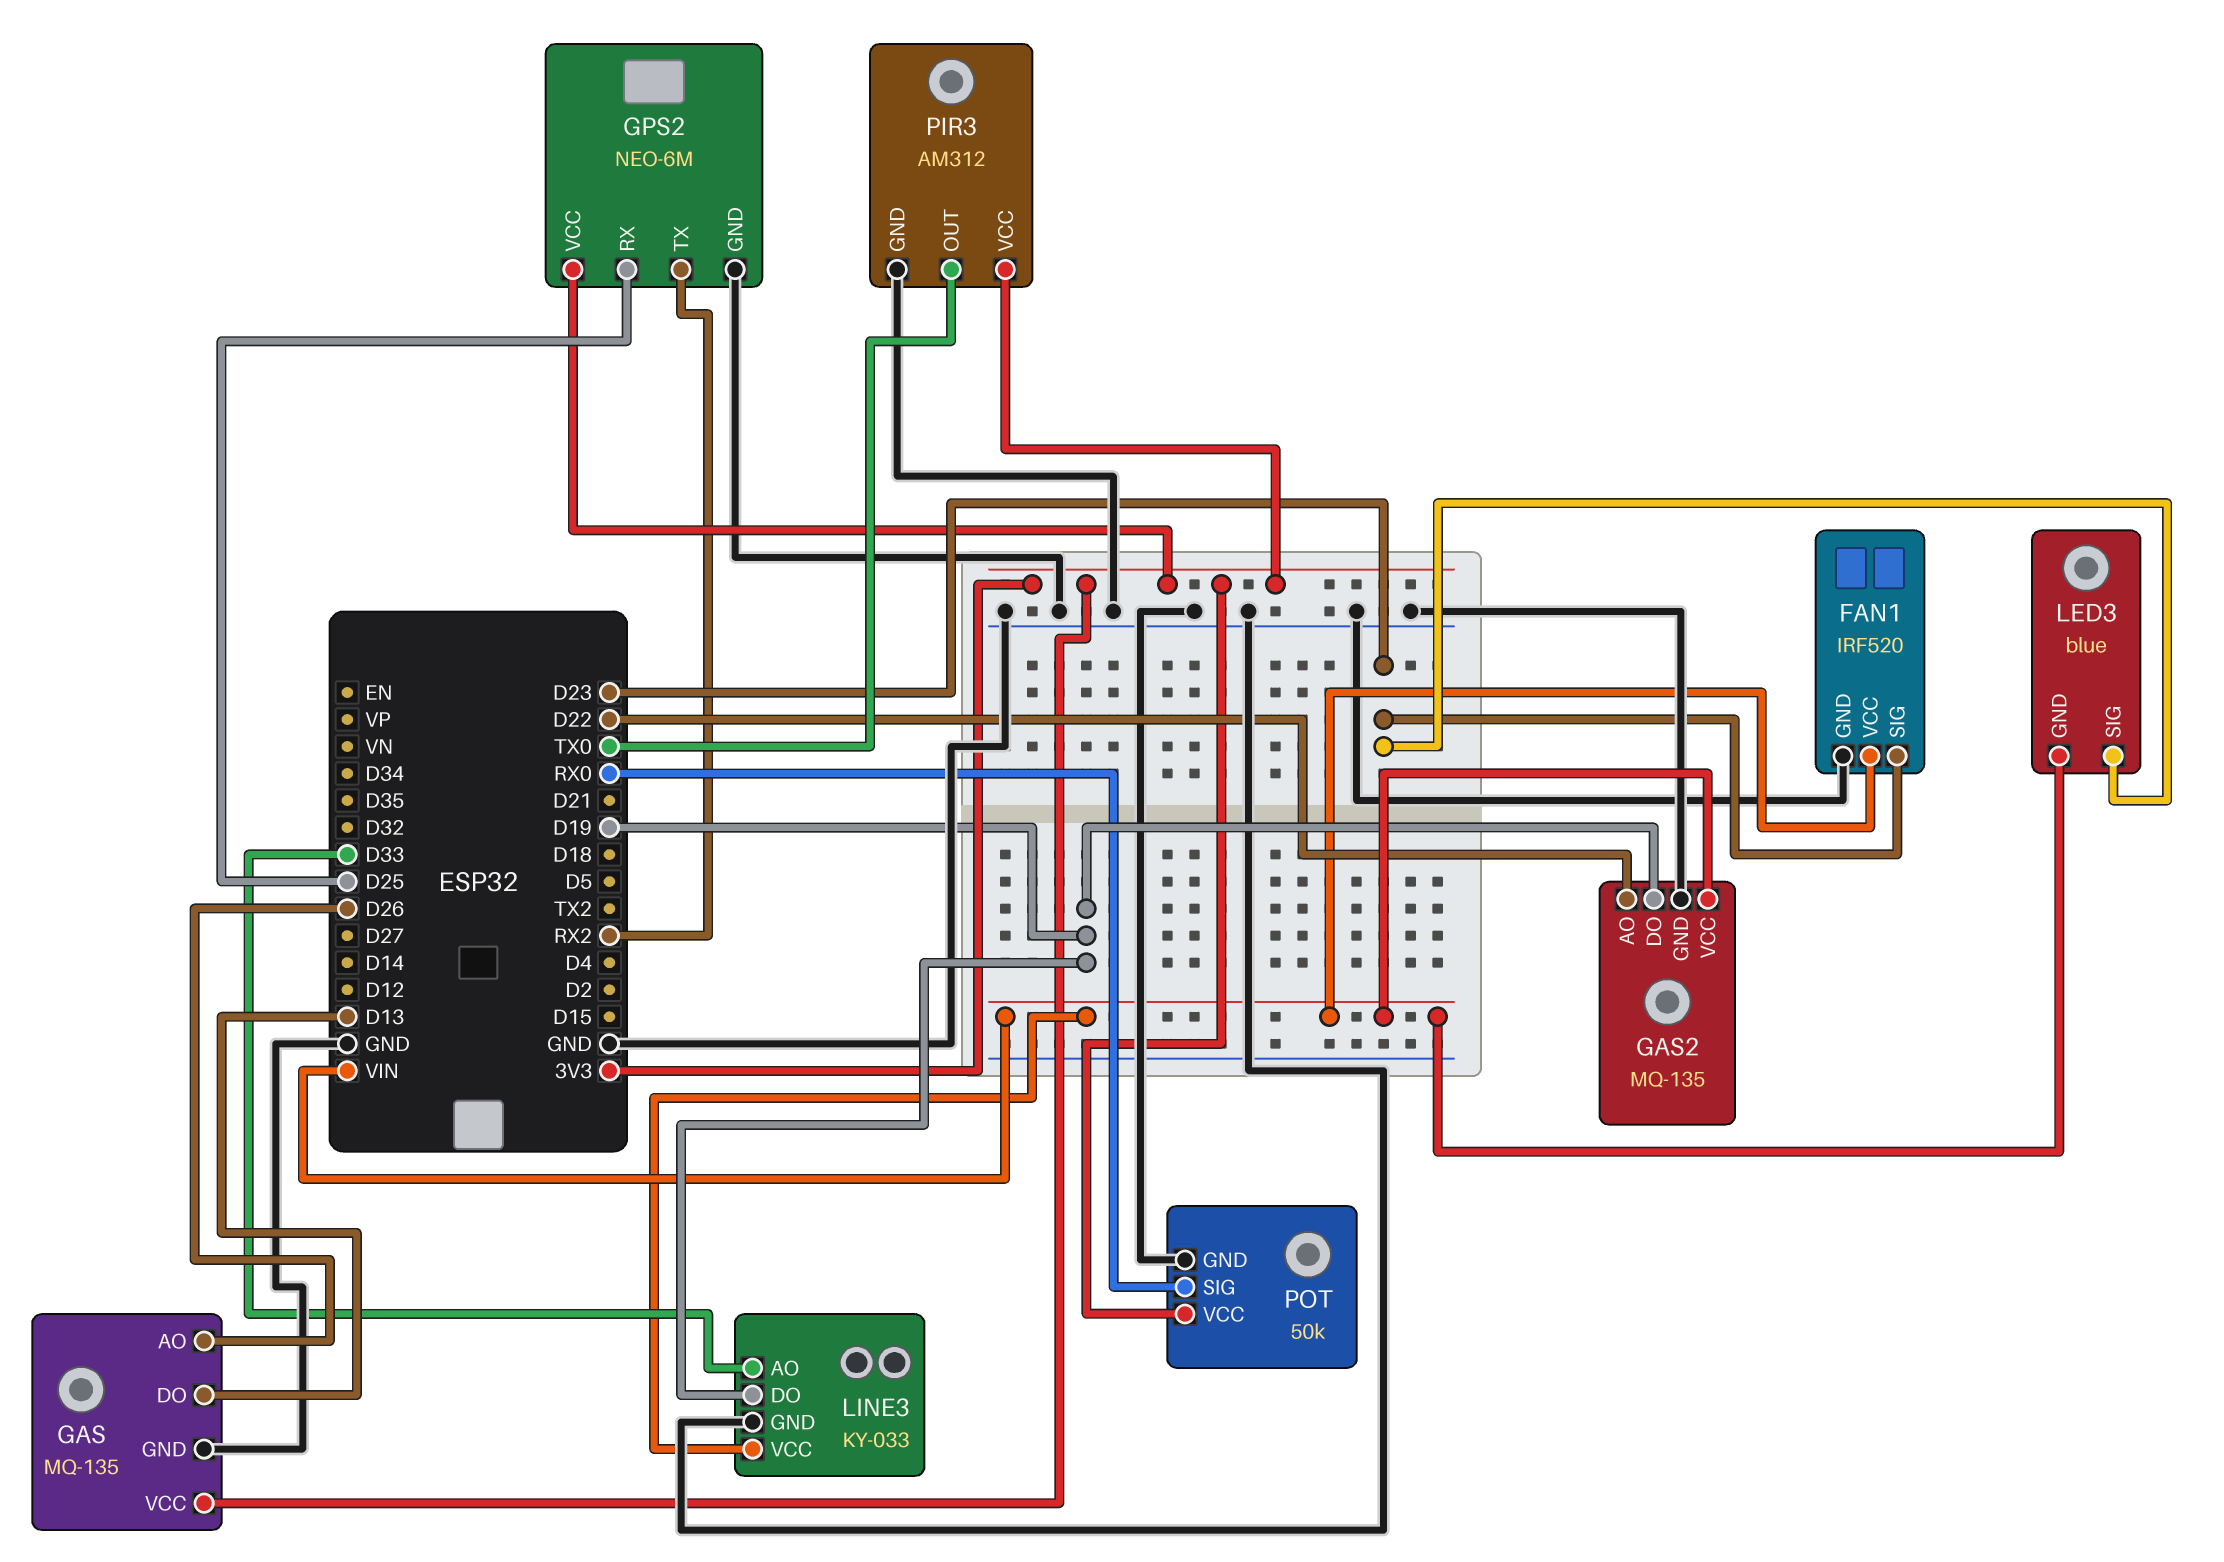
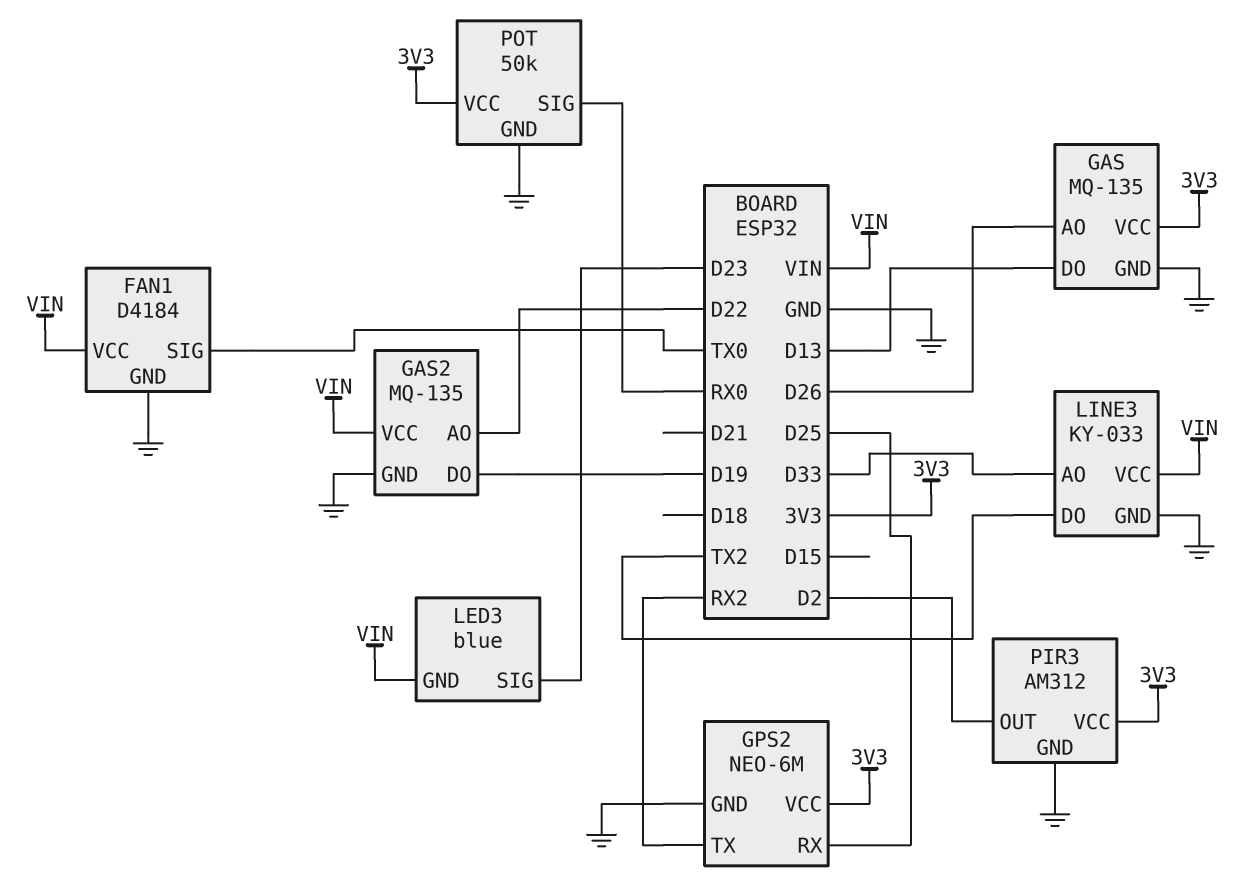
FAN1: IRF520 -> D4184
FAN1 pin SIG: D23 -> TX0
LINE3 pin DO: D19 -> TX2
PIR3 pin OUT: TX0 -> D2

